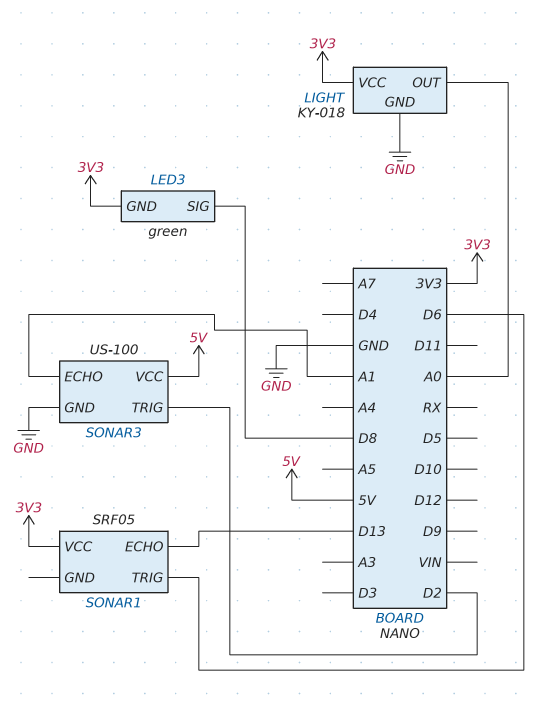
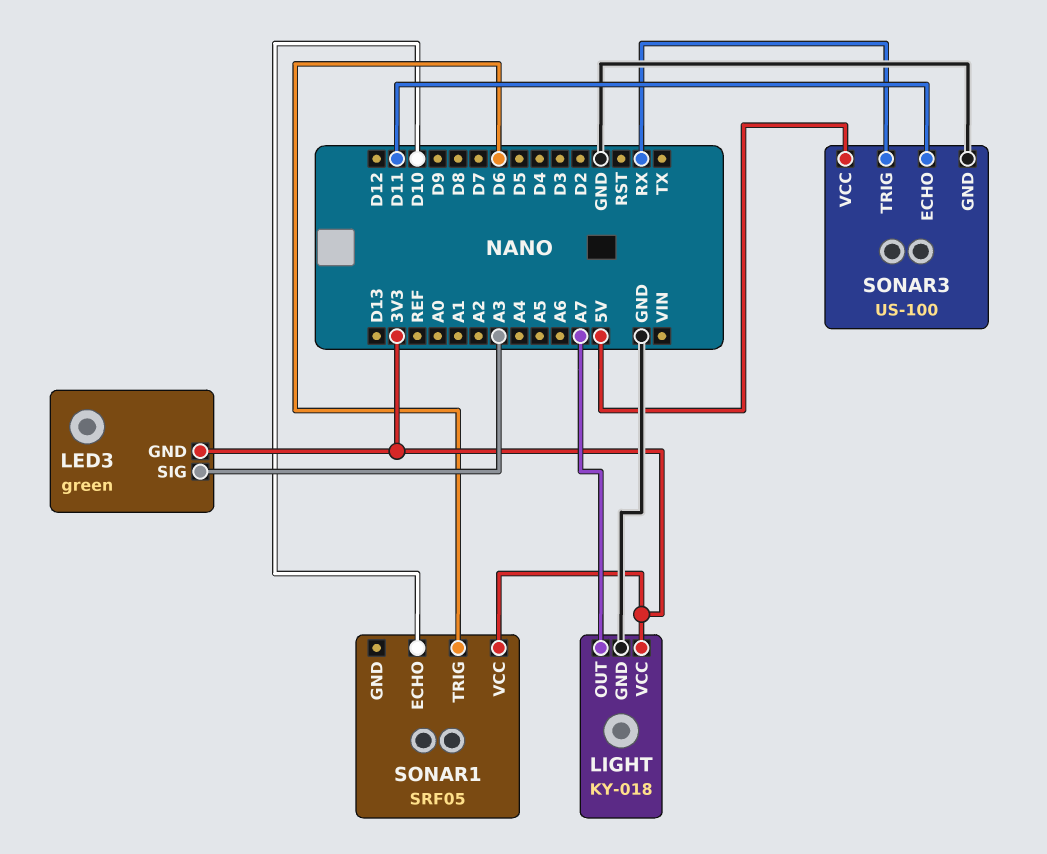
LED3 pin SIG: D8 -> A3
LIGHT pin OUT: A0 -> A7
SONAR1 pin ECHO: D13 -> D10
SONAR3 pin ECHO: A1 -> D11
SONAR3 pin TRIG: D2 -> RX

